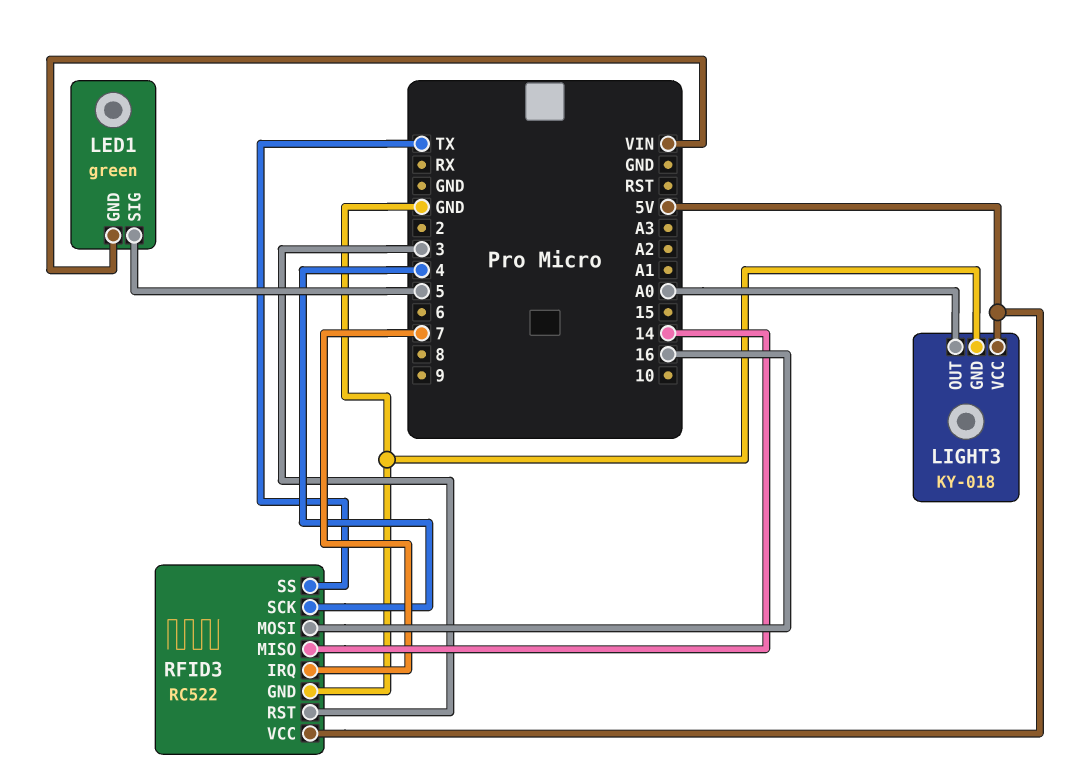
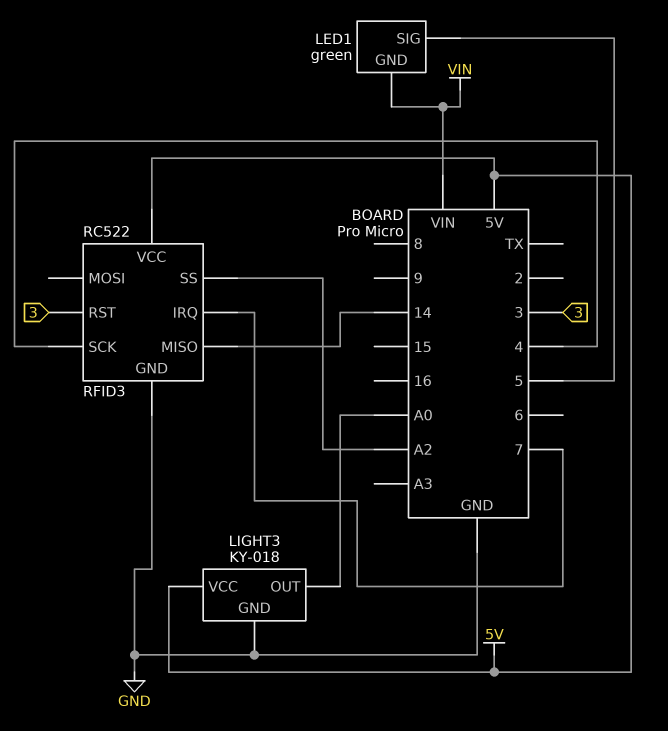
RFID3 pin MOSI: 16 -> none
RFID3 pin SS: TX -> A2

